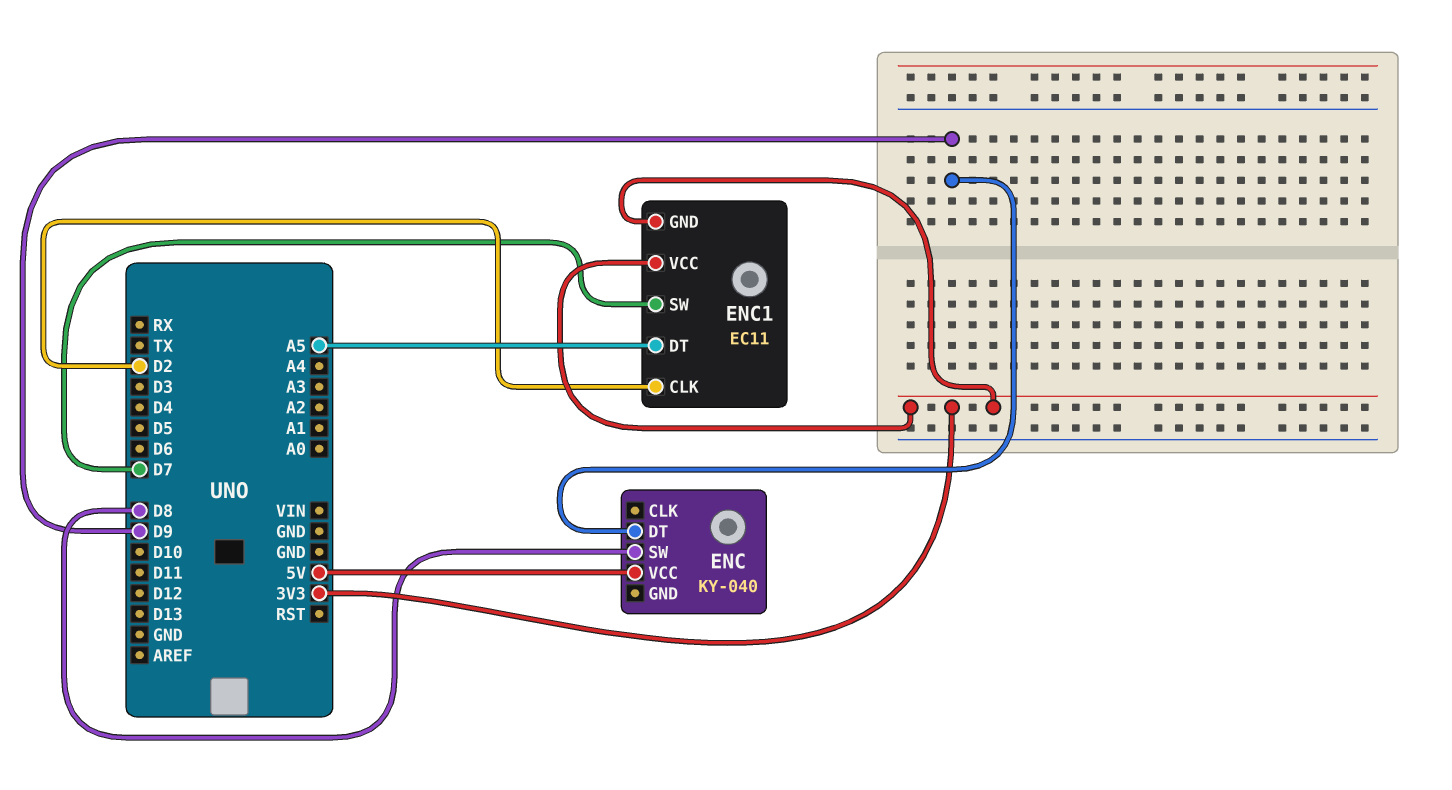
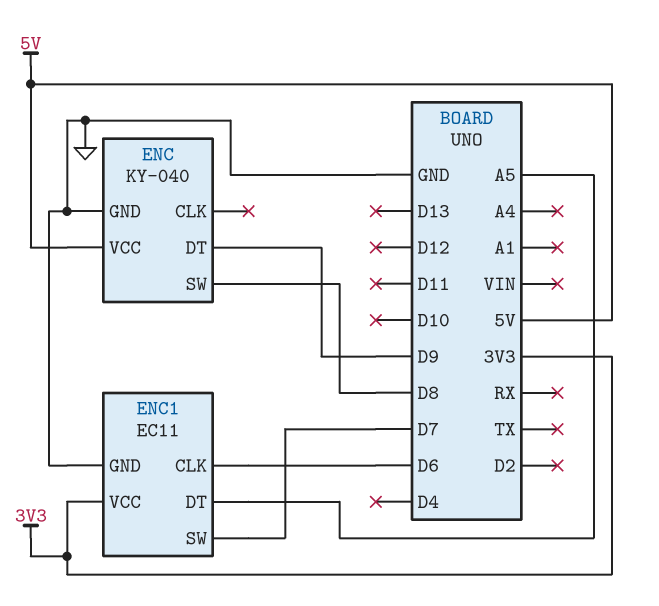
ENC pin GND: none -> GND
ENC1 pin CLK: D2 -> D6
ENC1 pin GND: 3V3 -> GND

